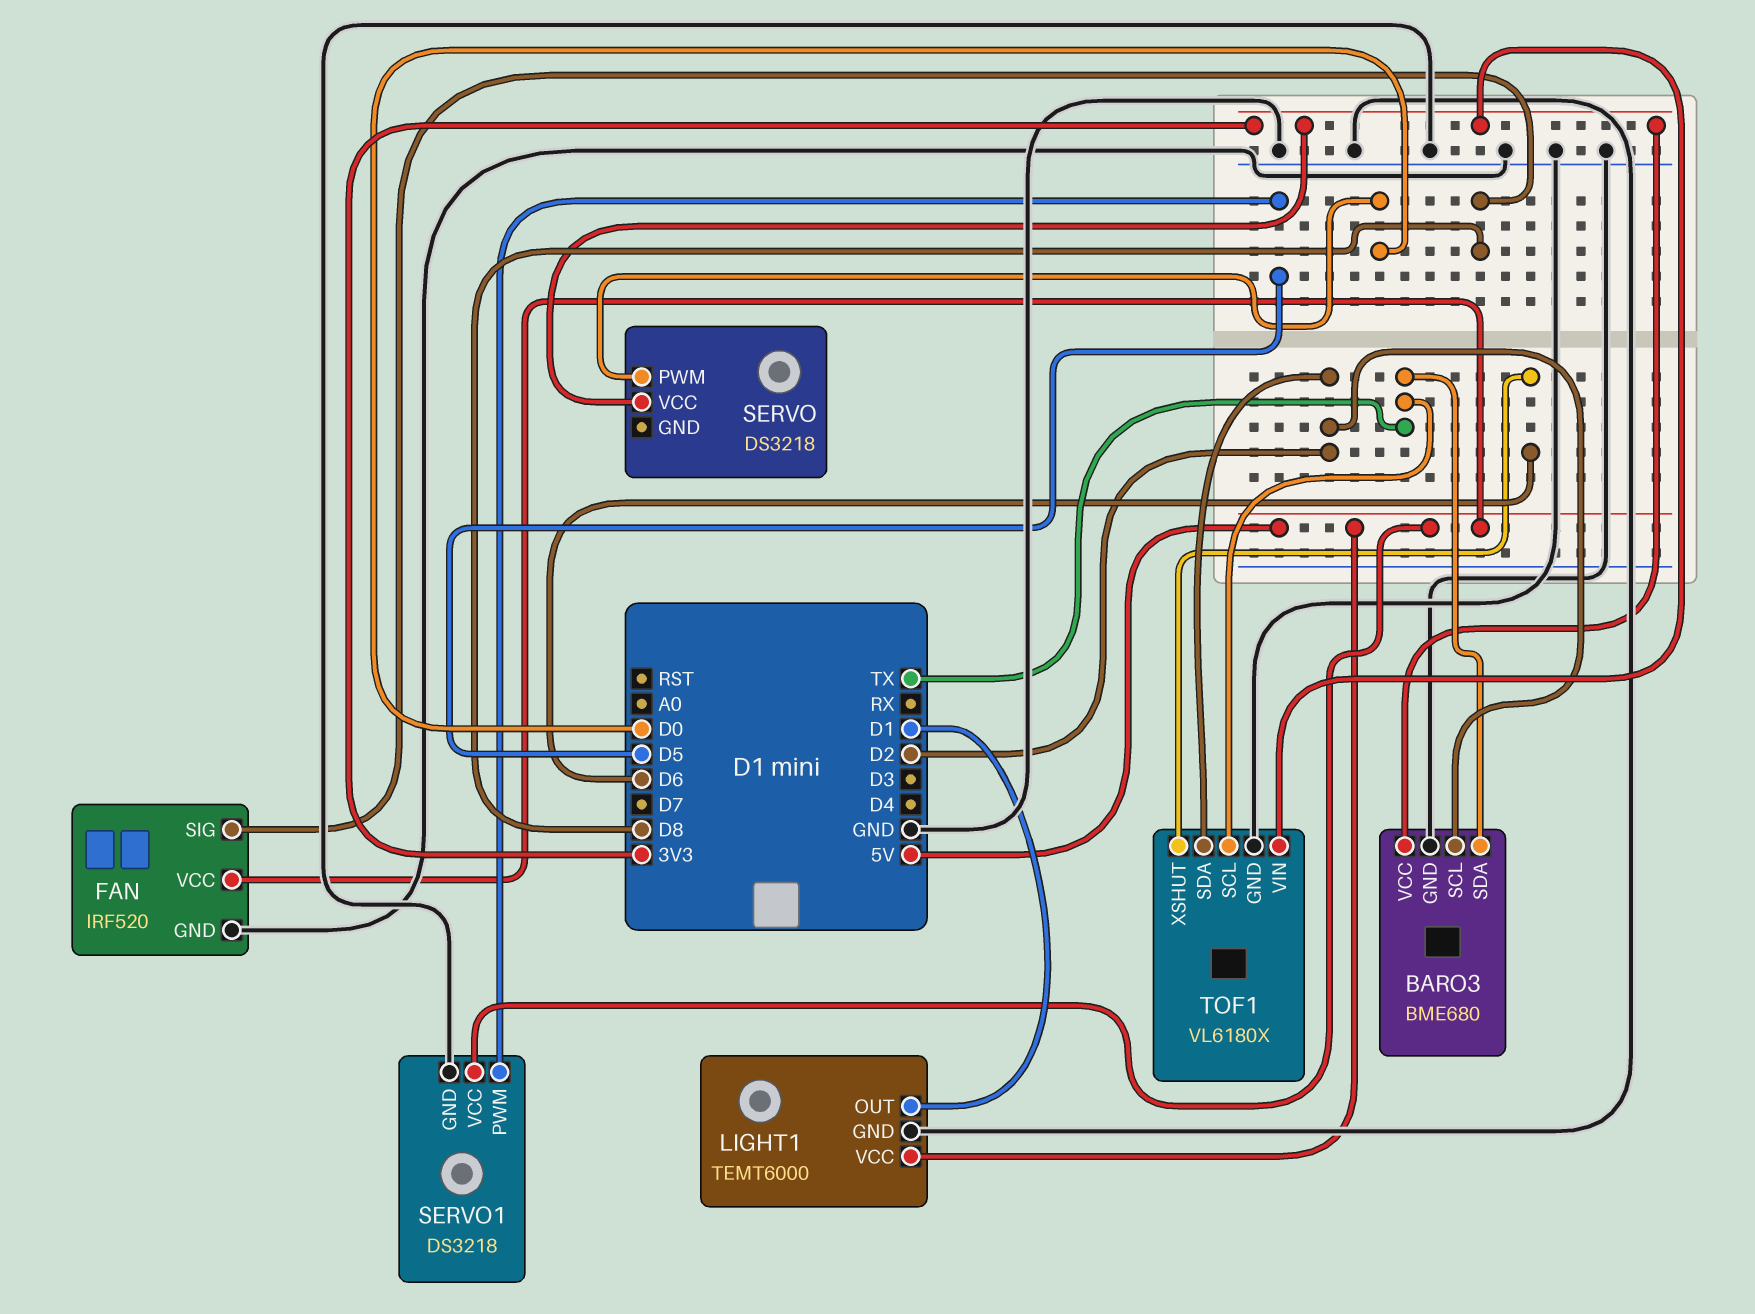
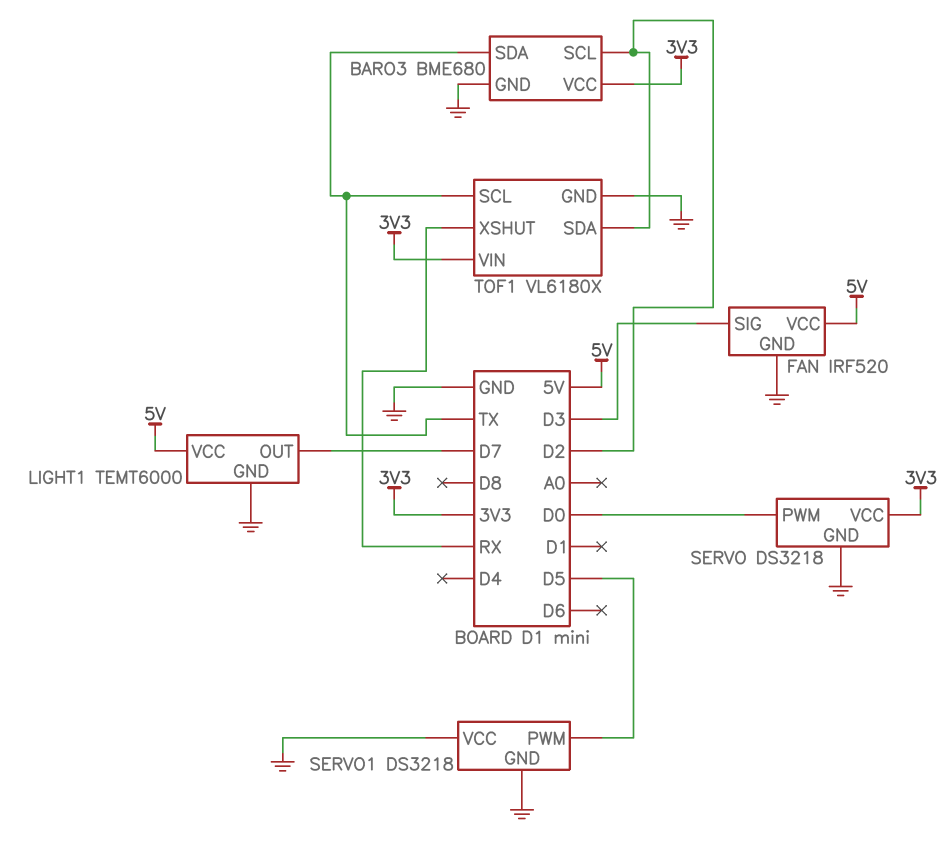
FAN pin SIG: D8 -> D3
LIGHT1 pin OUT: D1 -> D7
SERVO pin GND: none -> GND
SERVO1 pin VCC: 5V -> GND
TOF1 pin XSHUT: D6 -> RX

